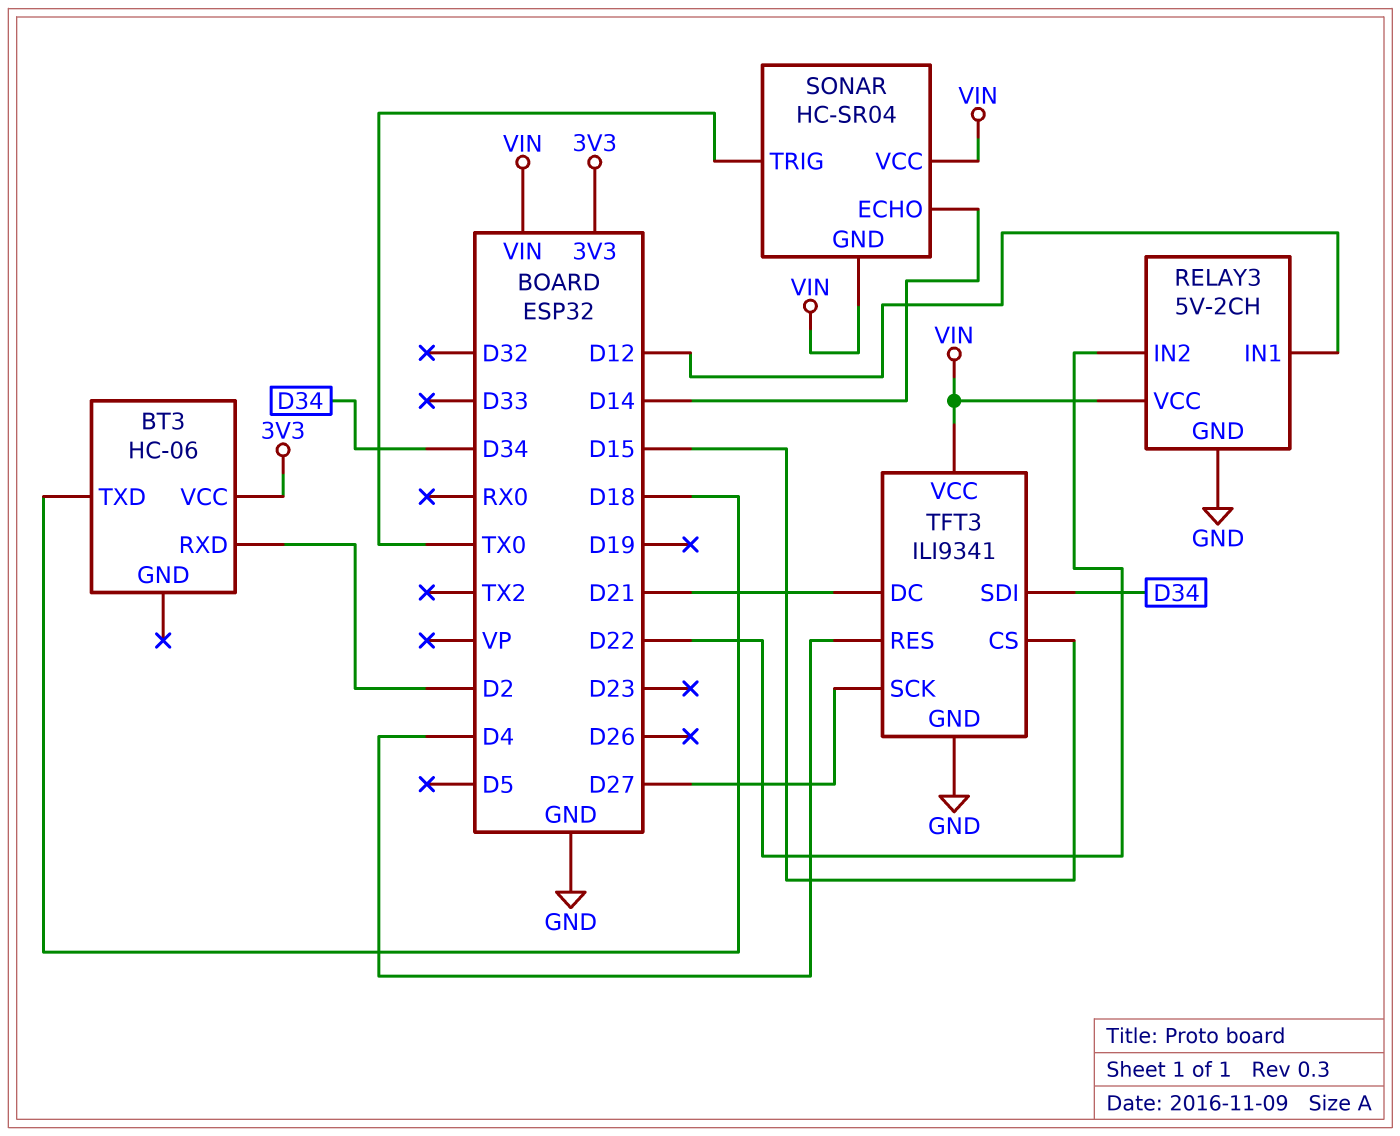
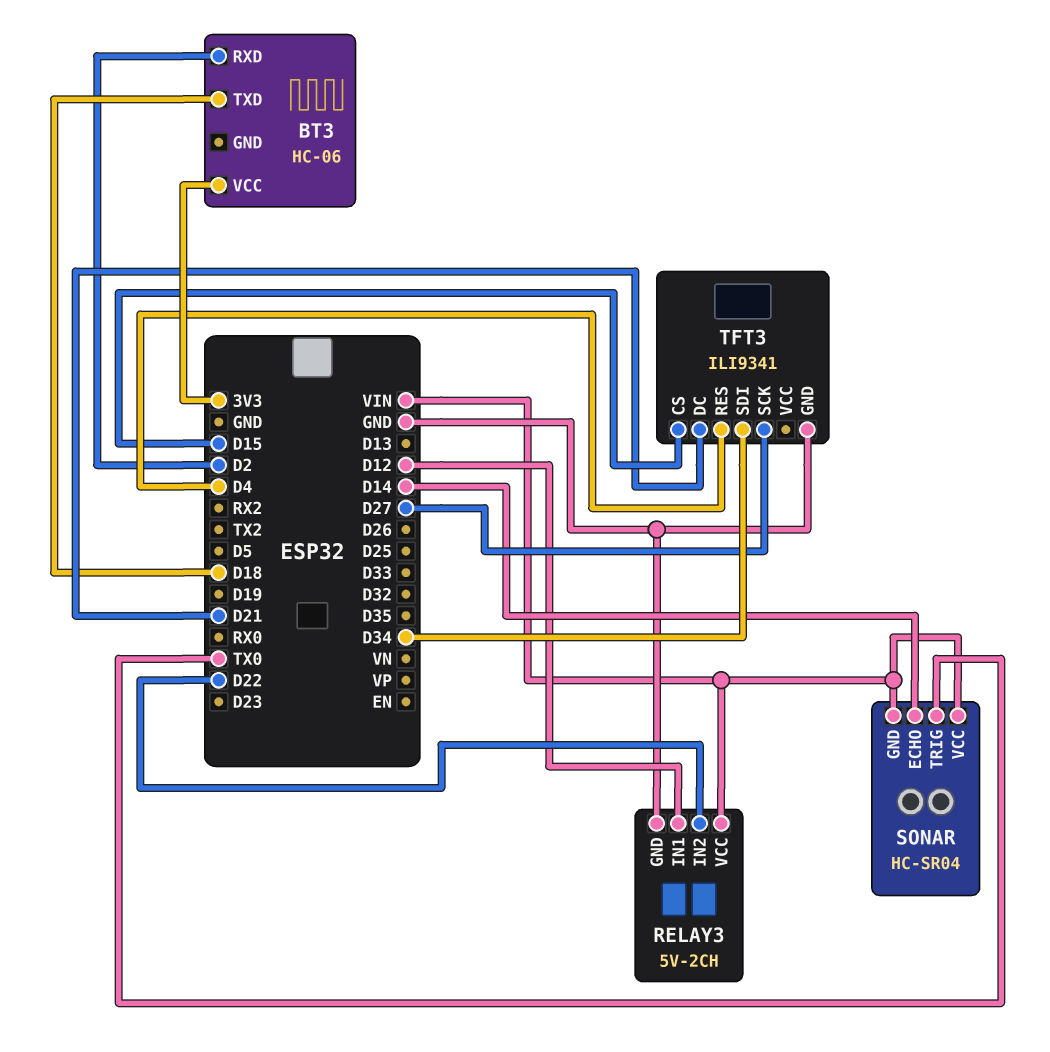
TFT3 pin VCC: VIN -> none

